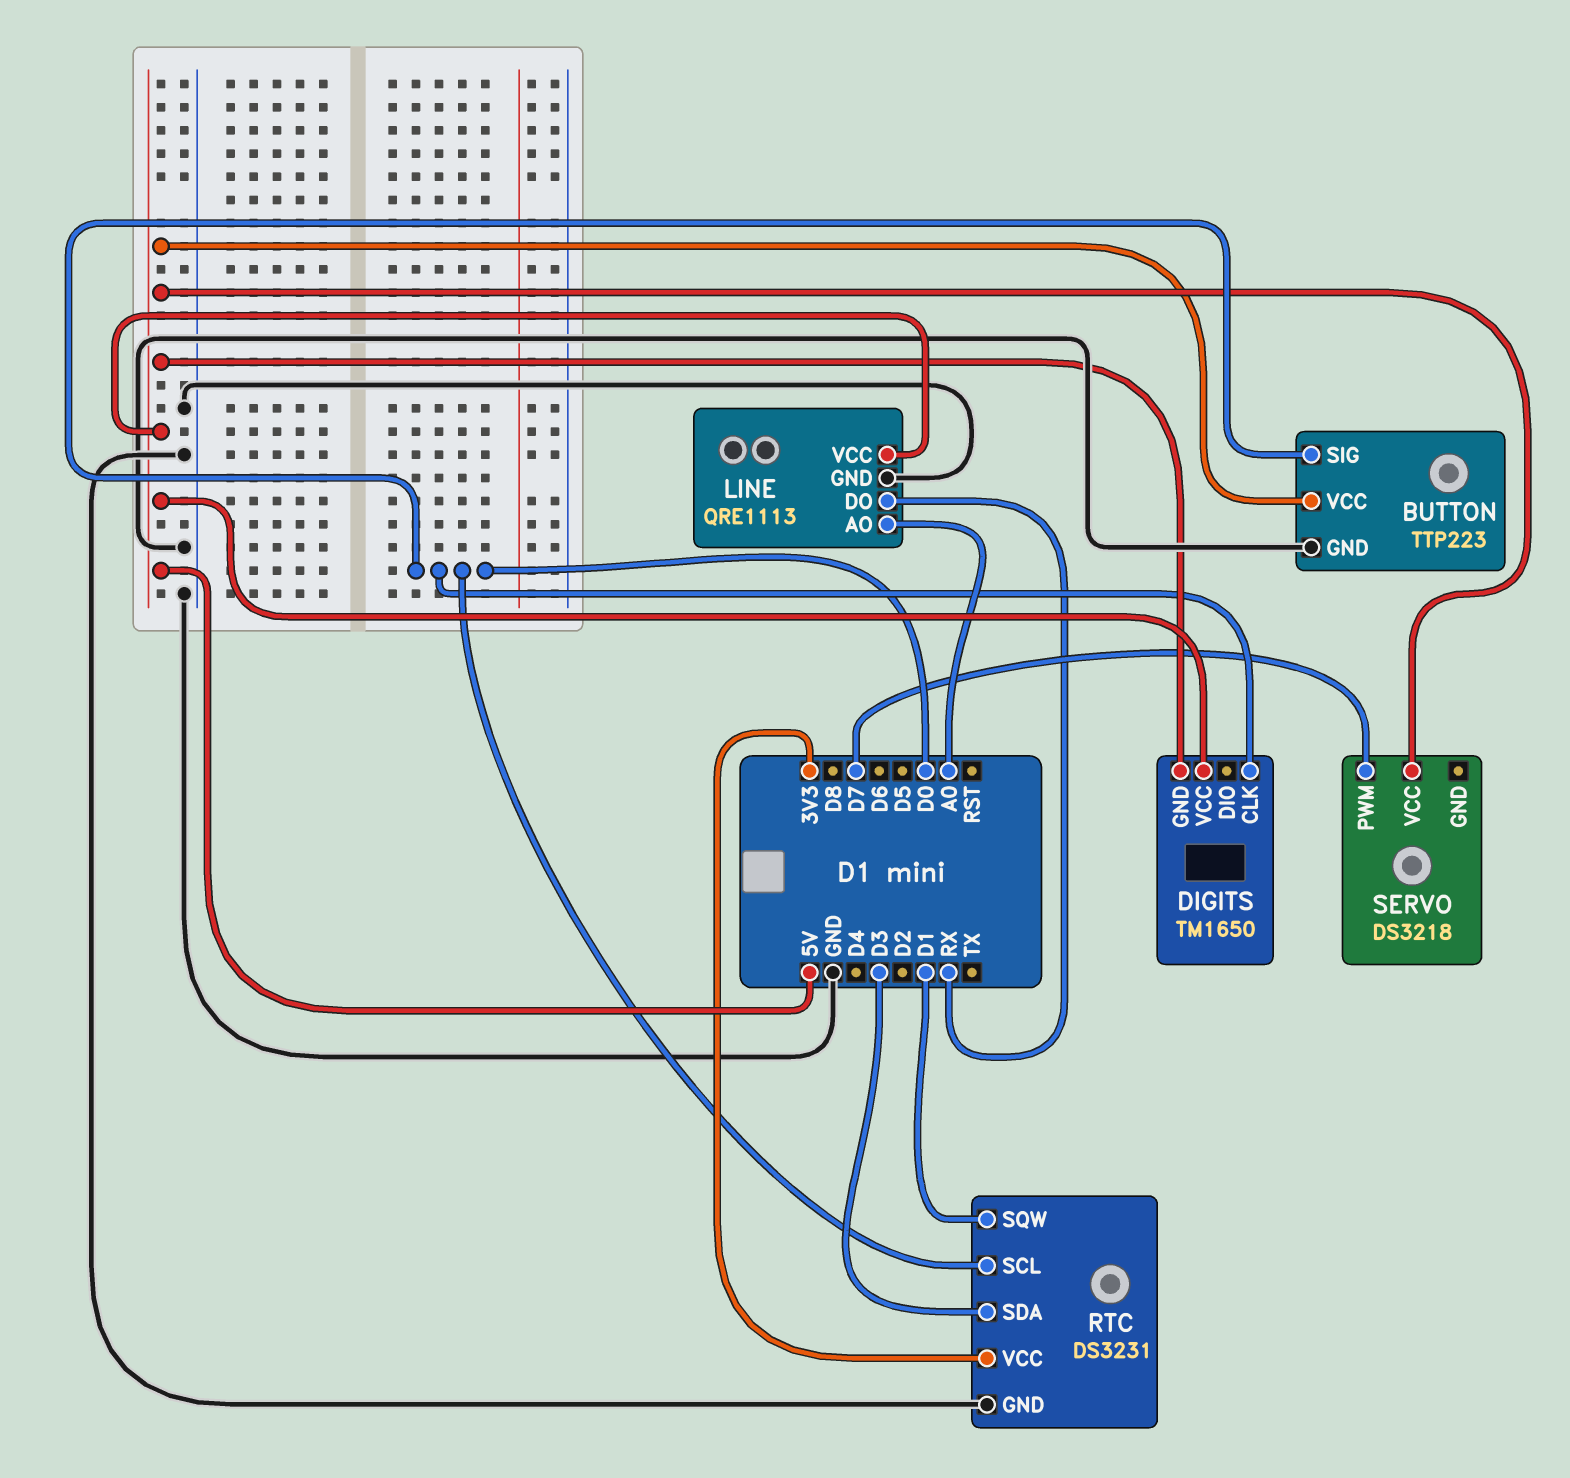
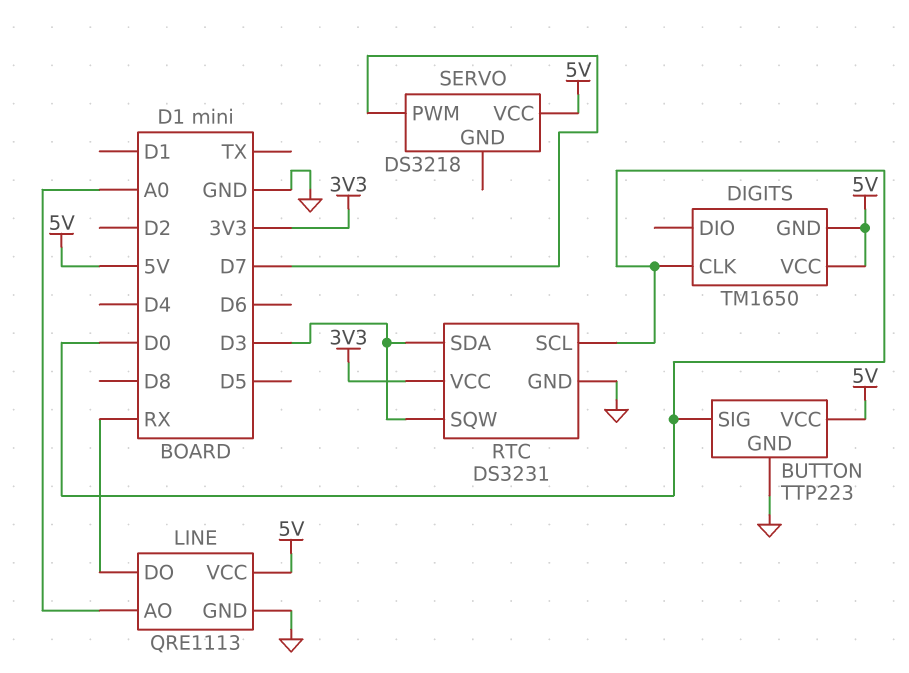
RTC pin SQW: D1 -> D3

